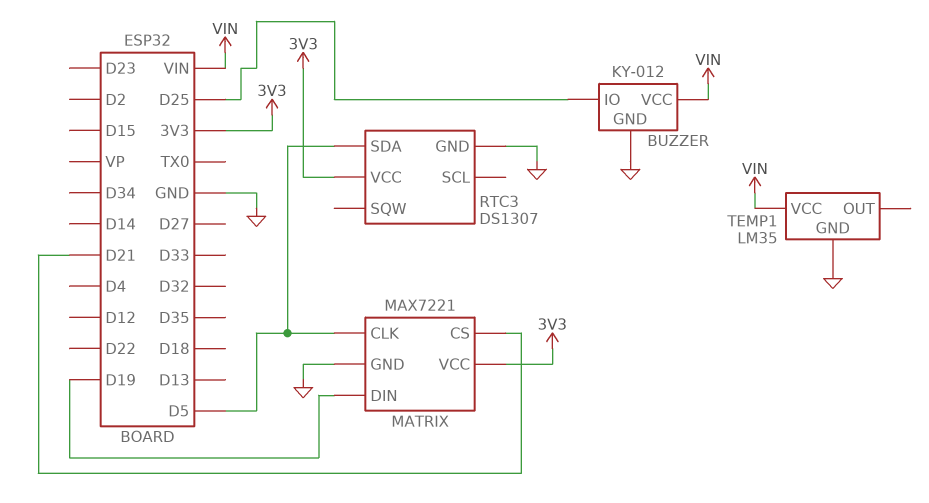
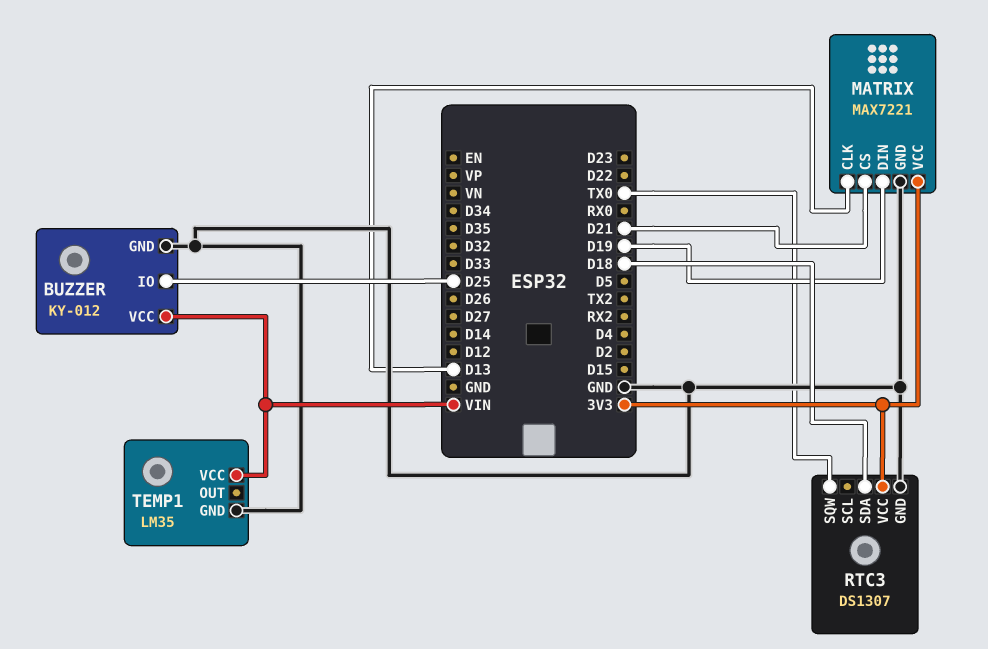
MATRIX pin CLK: D5 -> D13
RTC3 pin SDA: D5 -> D18
RTC3 pin SQW: none -> TX0

